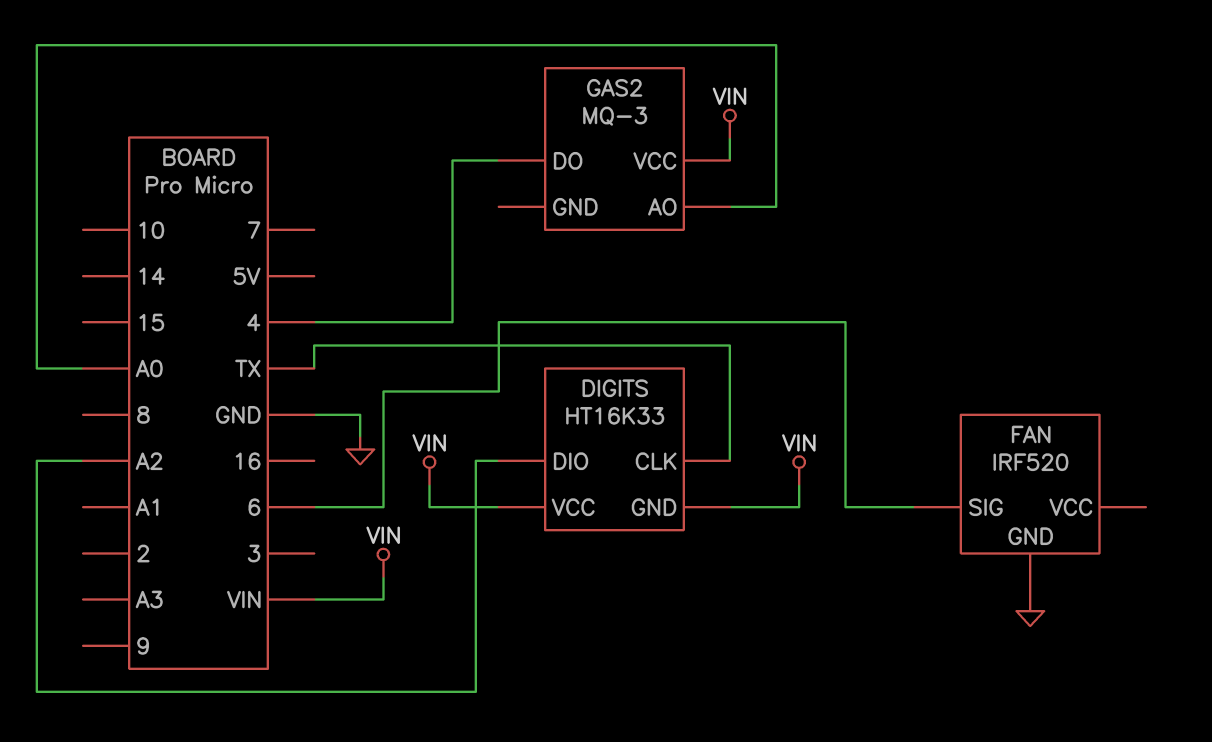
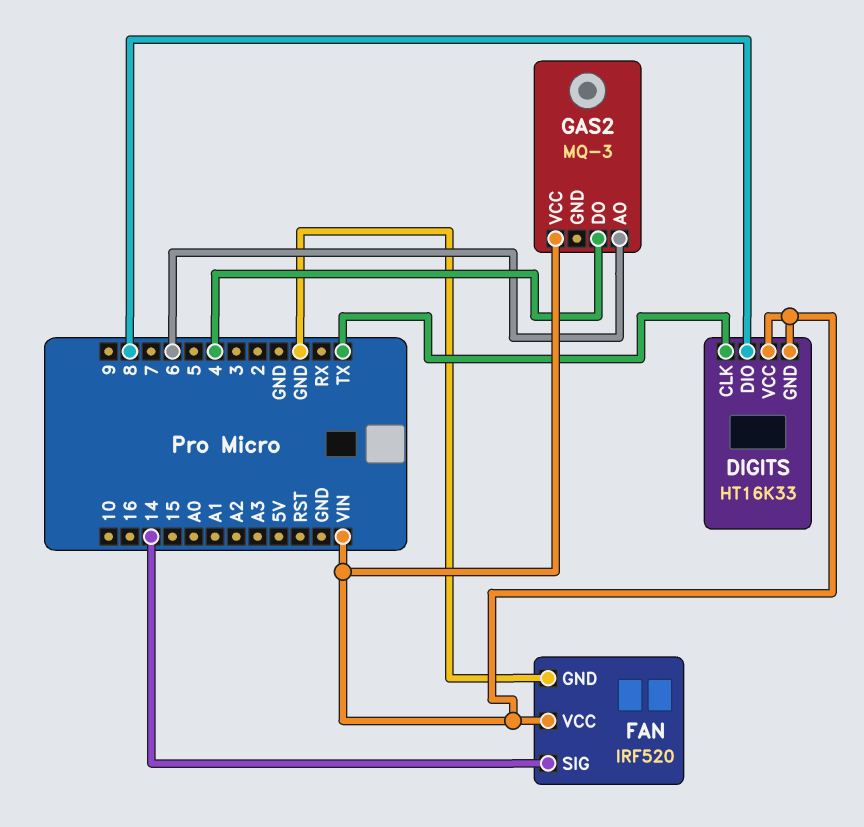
DIGITS pin DIO: A2 -> 8
FAN pin SIG: 6 -> 14
FAN pin VCC: none -> VIN
GAS2 pin AO: A0 -> 6

